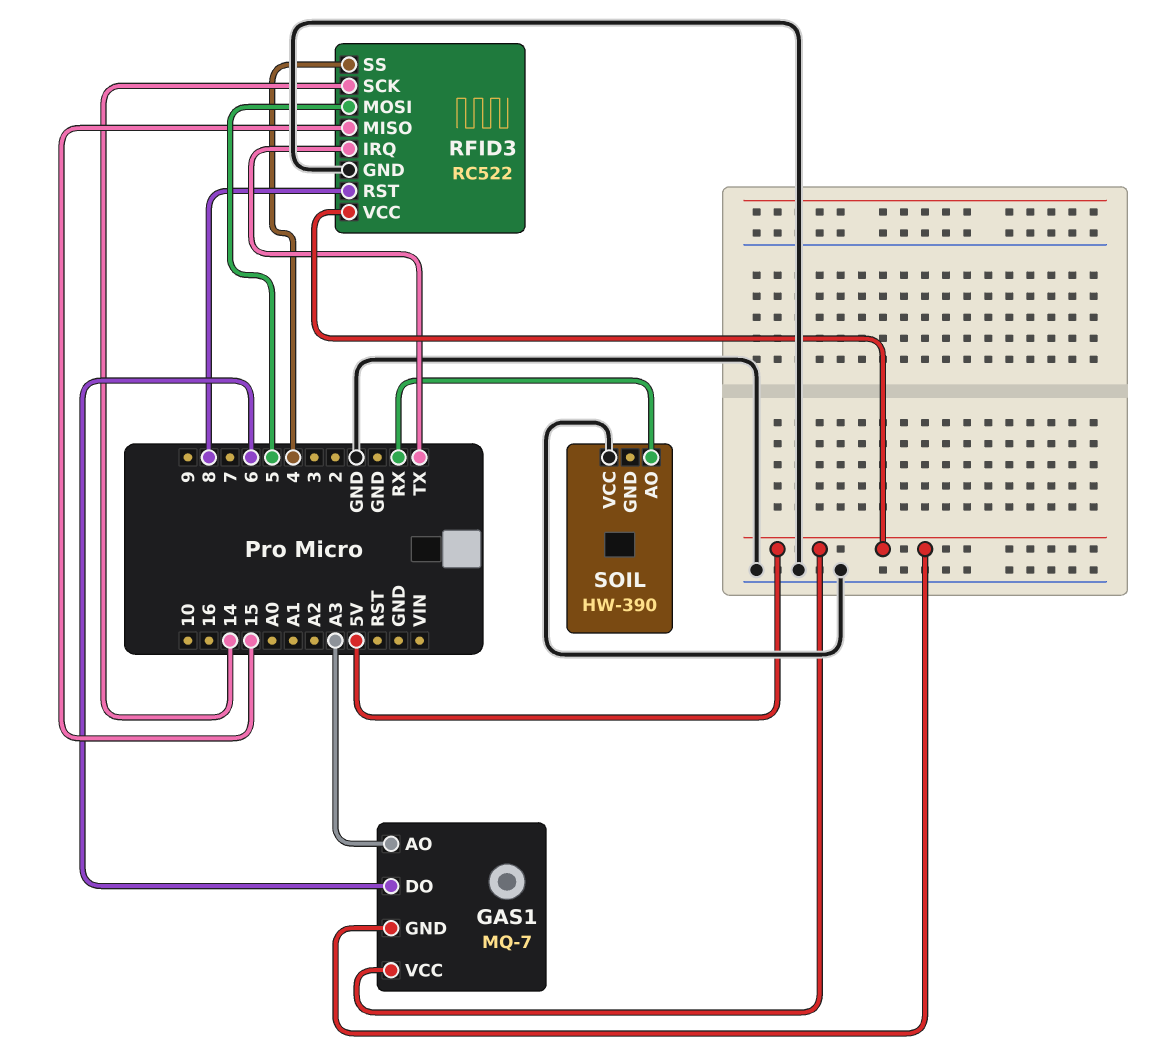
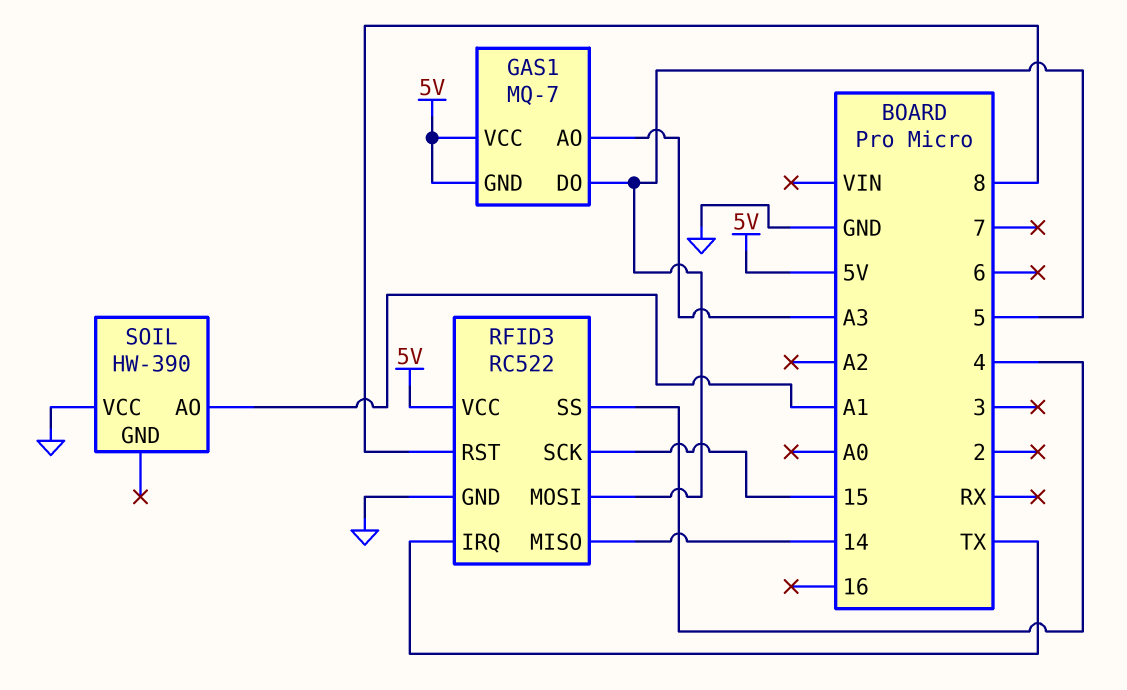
GAS1 pin DO: 6 -> 5
RFID3 pin MISO: 15 -> 14
RFID3 pin SCK: 14 -> 15
SOIL pin AO: RX -> A1

